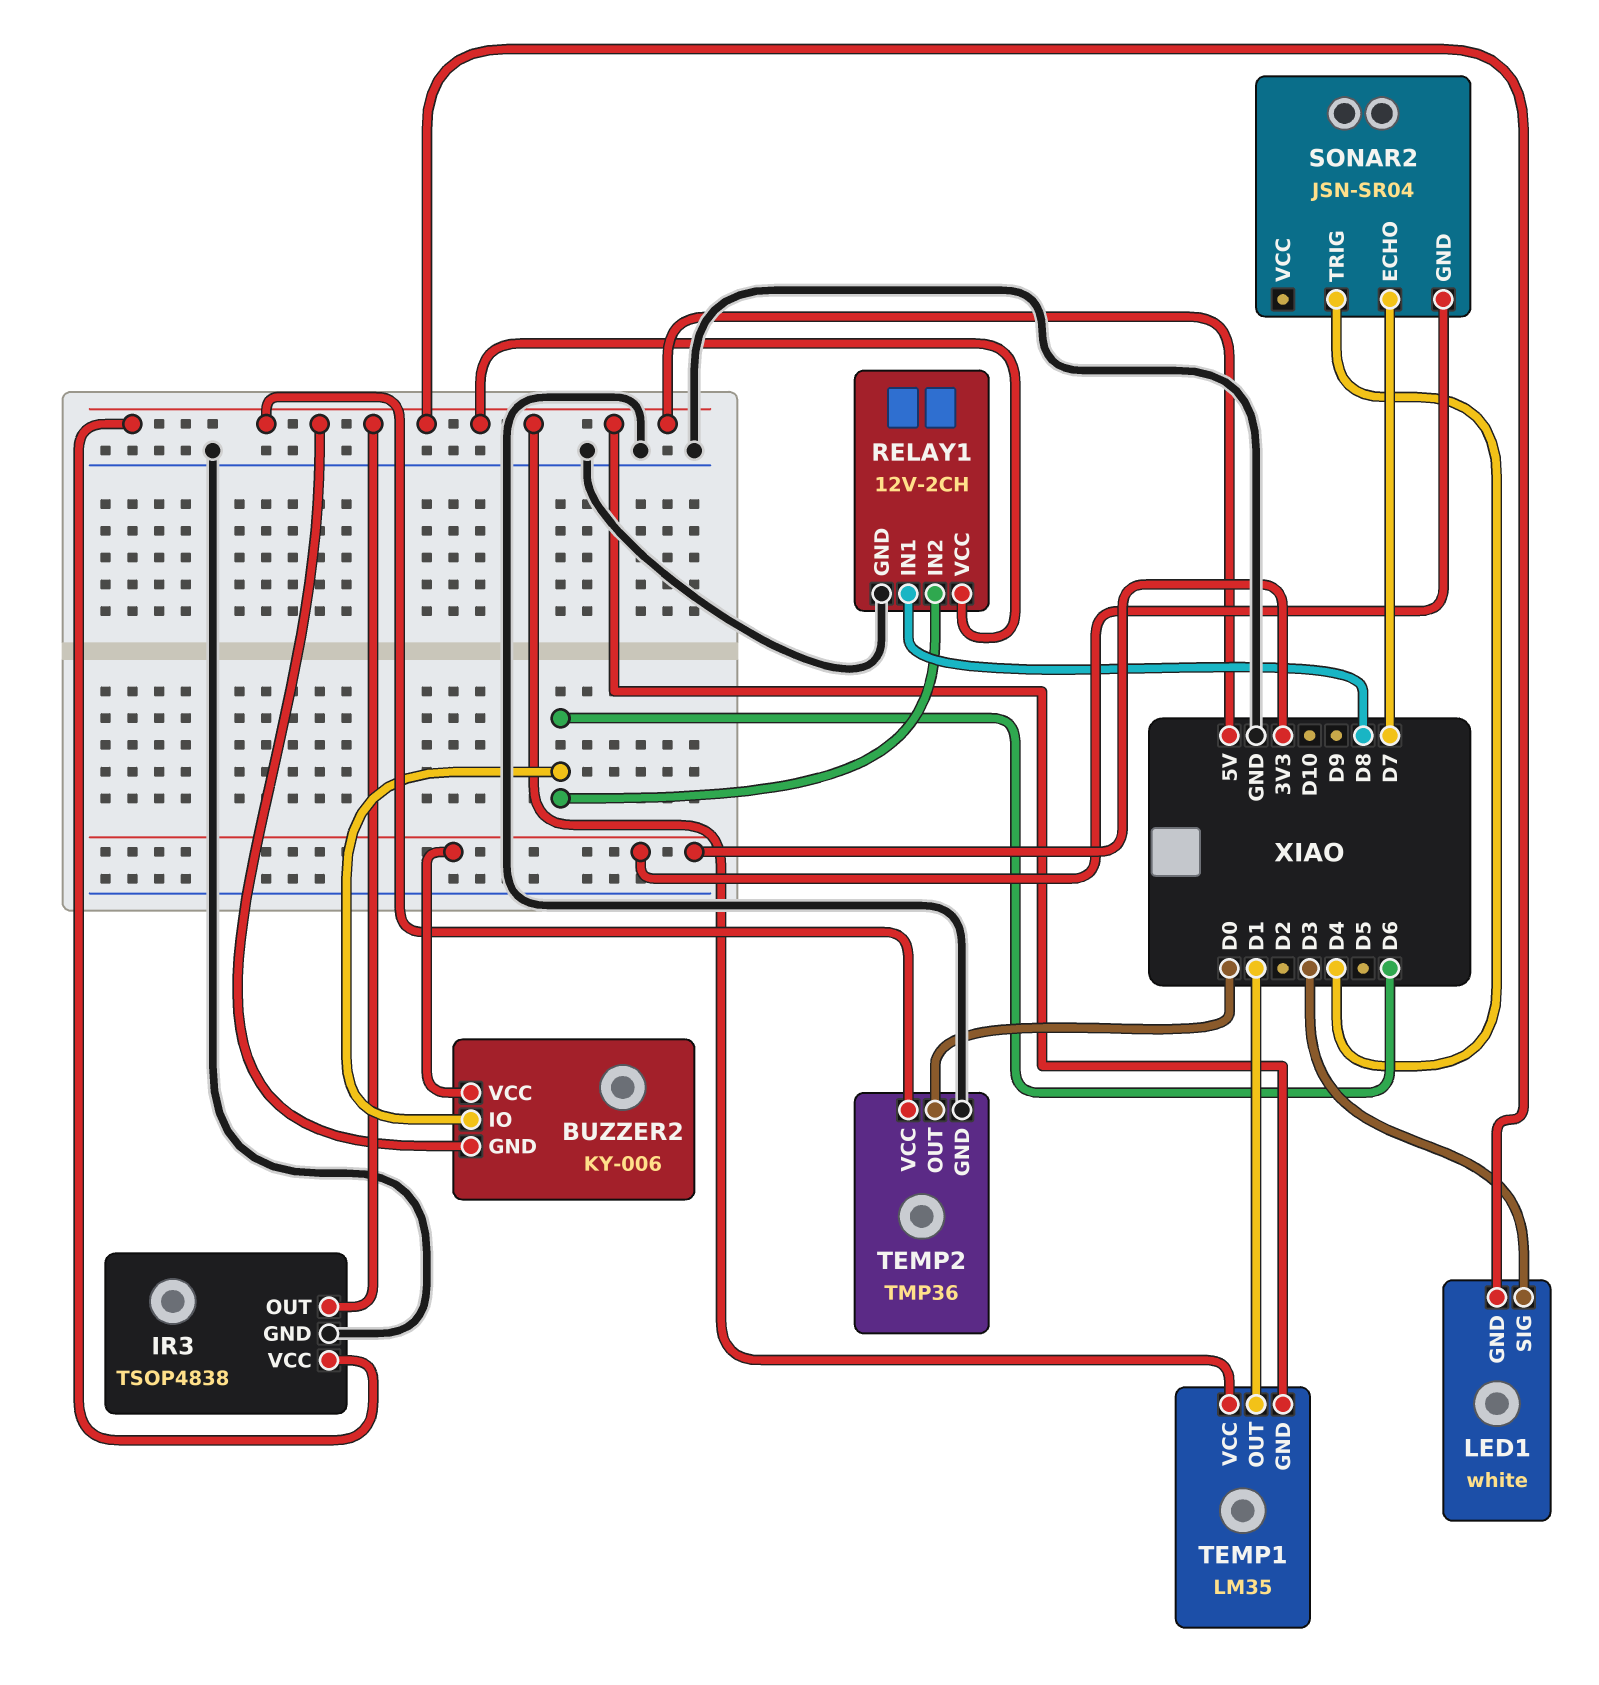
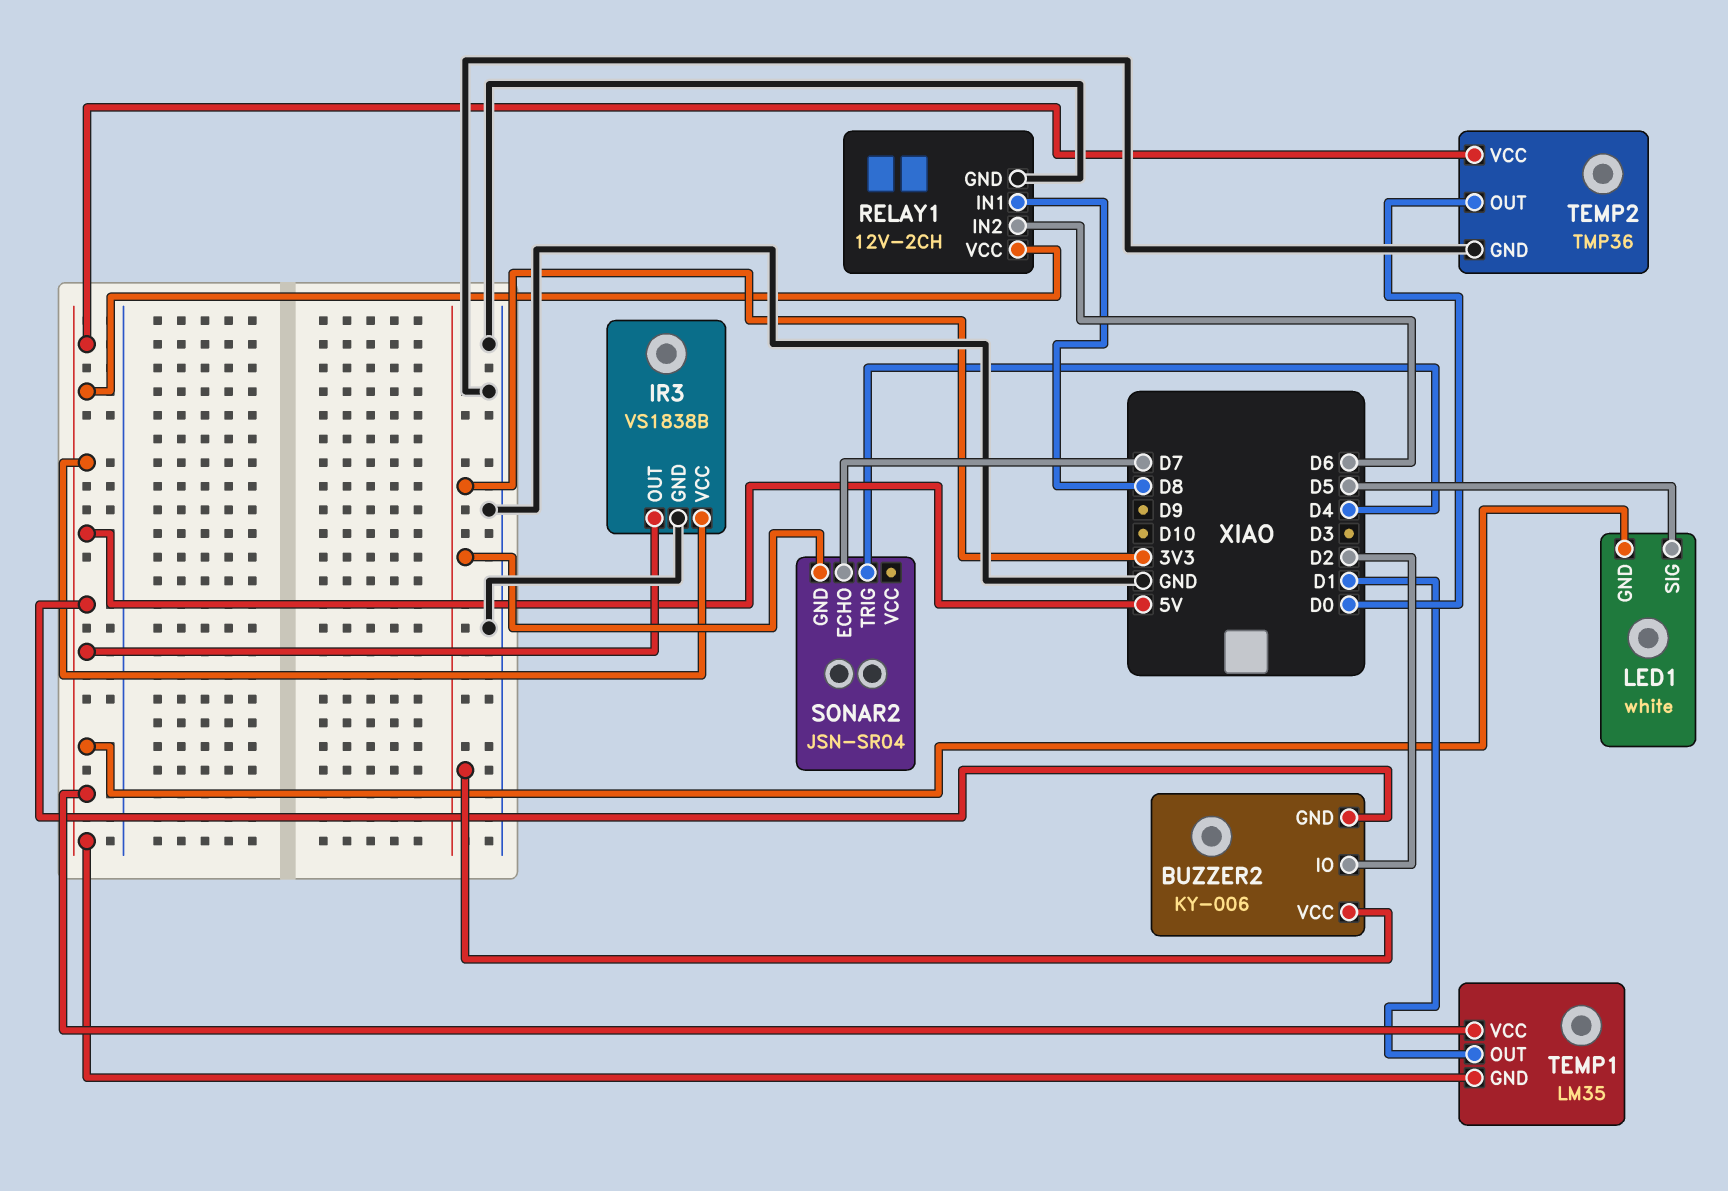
BUZZER2 pin IO: D6 -> D2
IR3: TSOP4838 -> VS1838B
LED1 pin SIG: D3 -> D5

